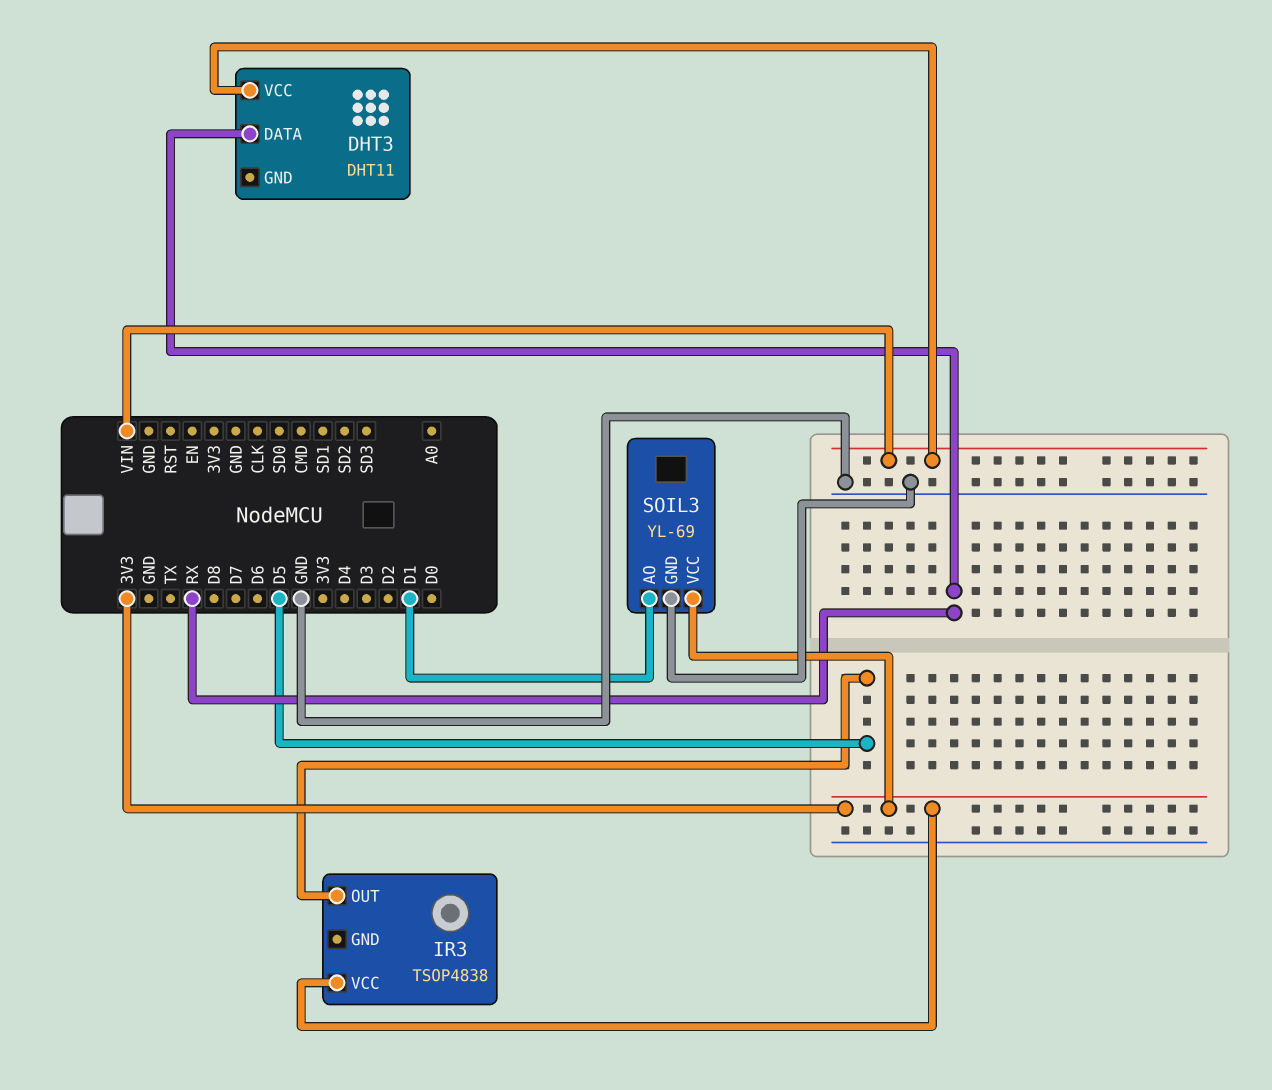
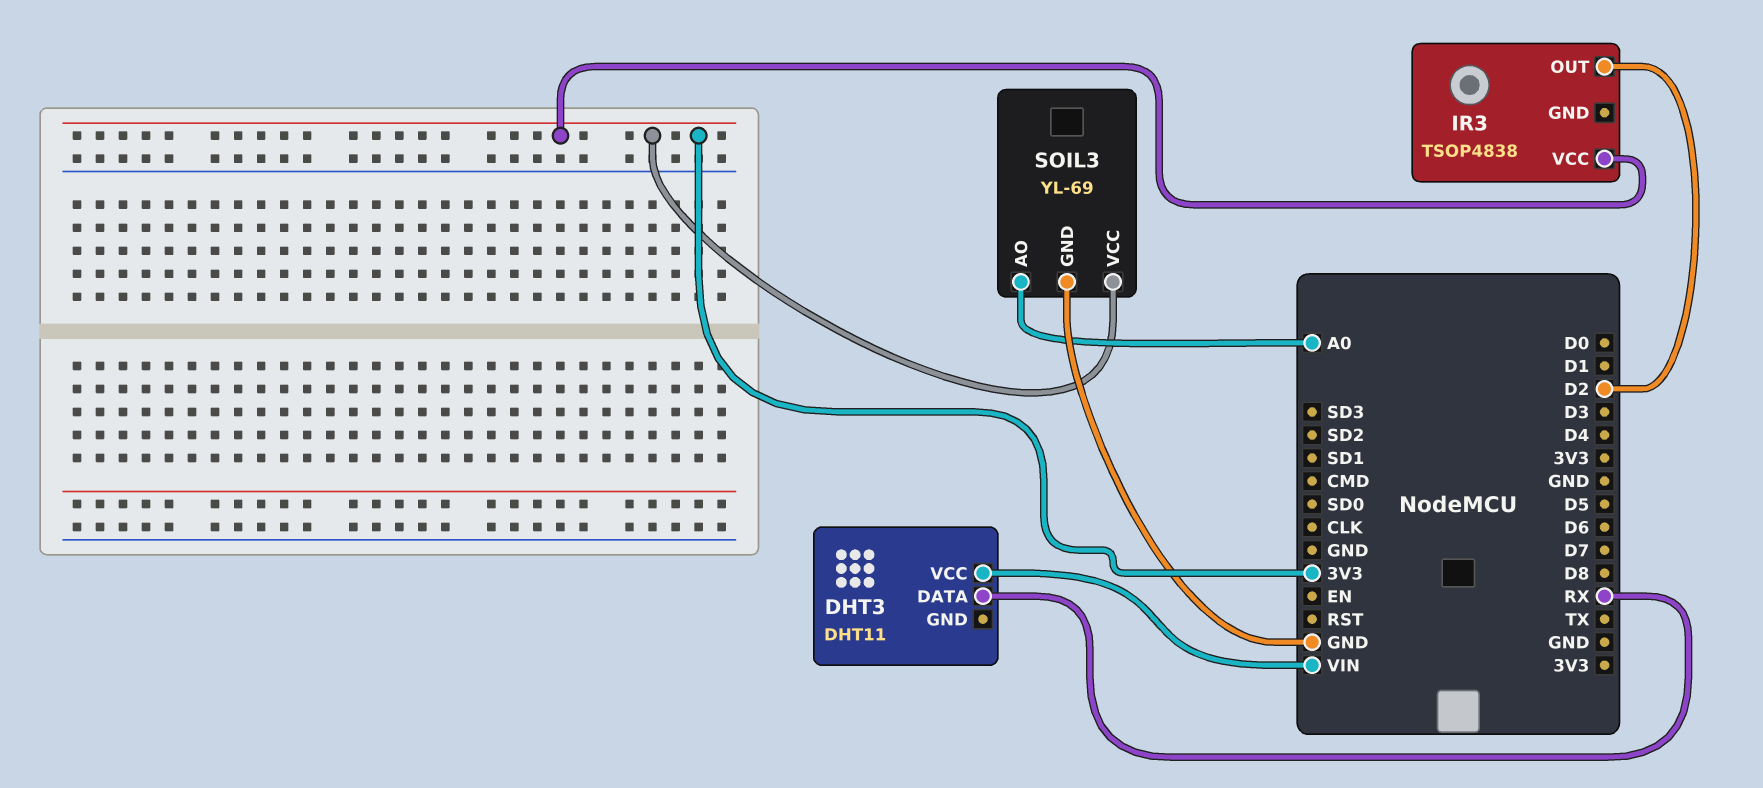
IR3 pin OUT: D5 -> D2
SOIL3 pin AO: D1 -> A0

